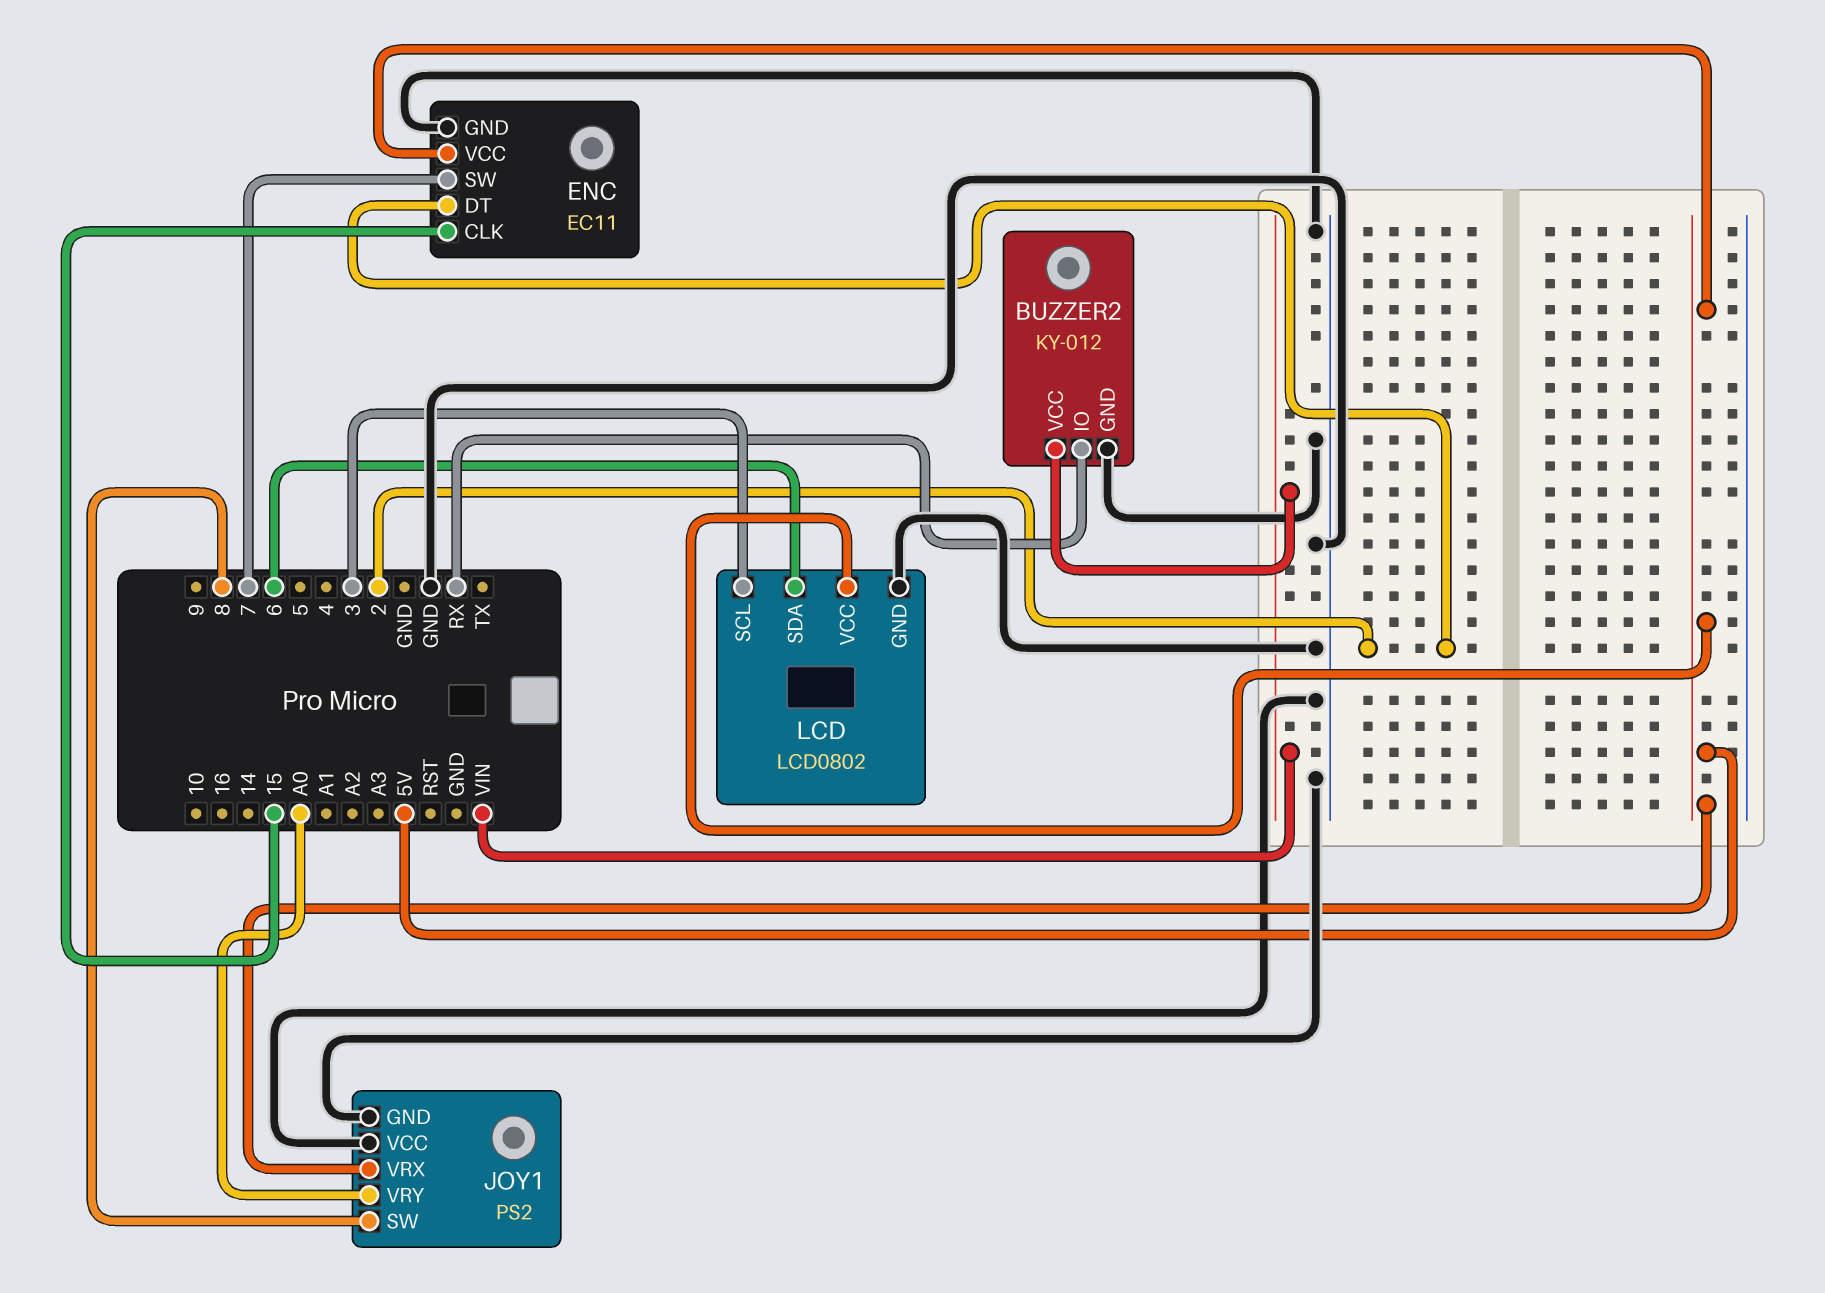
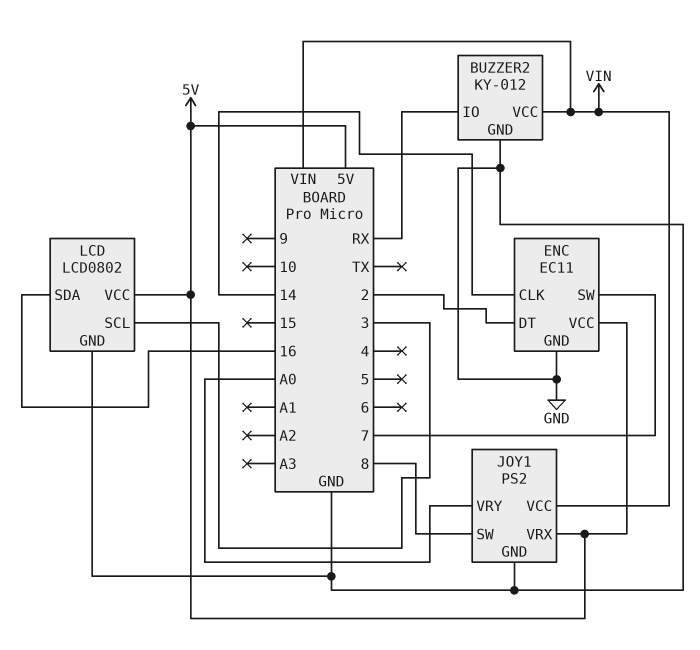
ENC pin CLK: 15 -> 14
JOY1 pin VCC: GND -> VIN
LCD pin SDA: 6 -> 16

